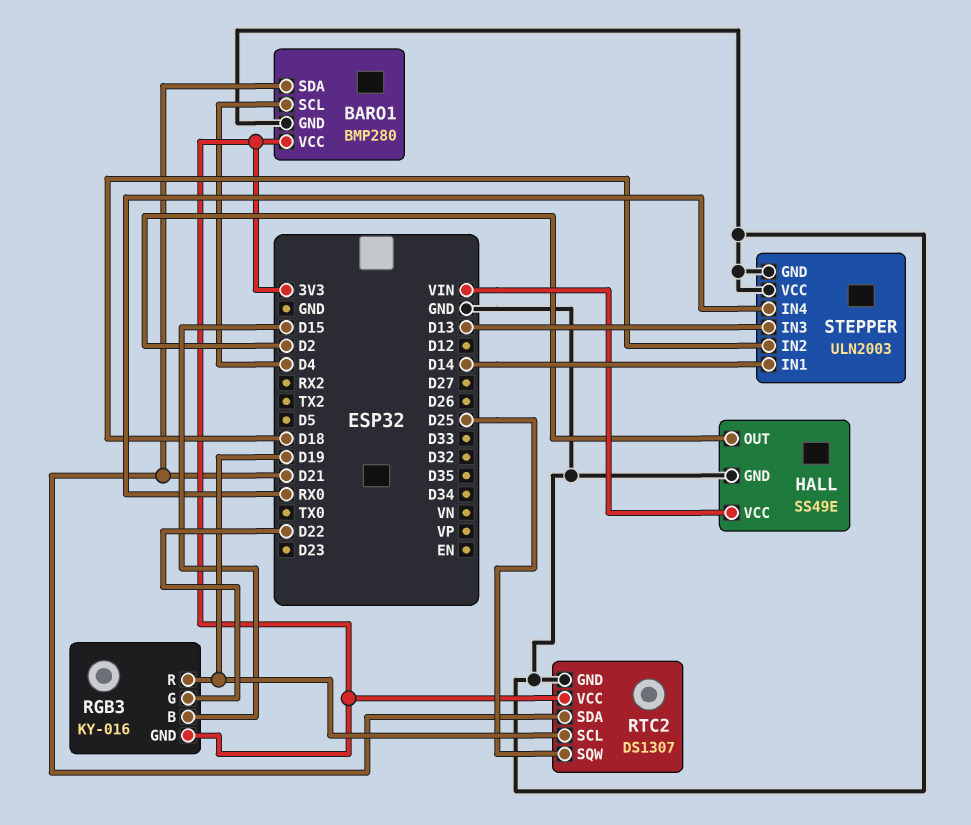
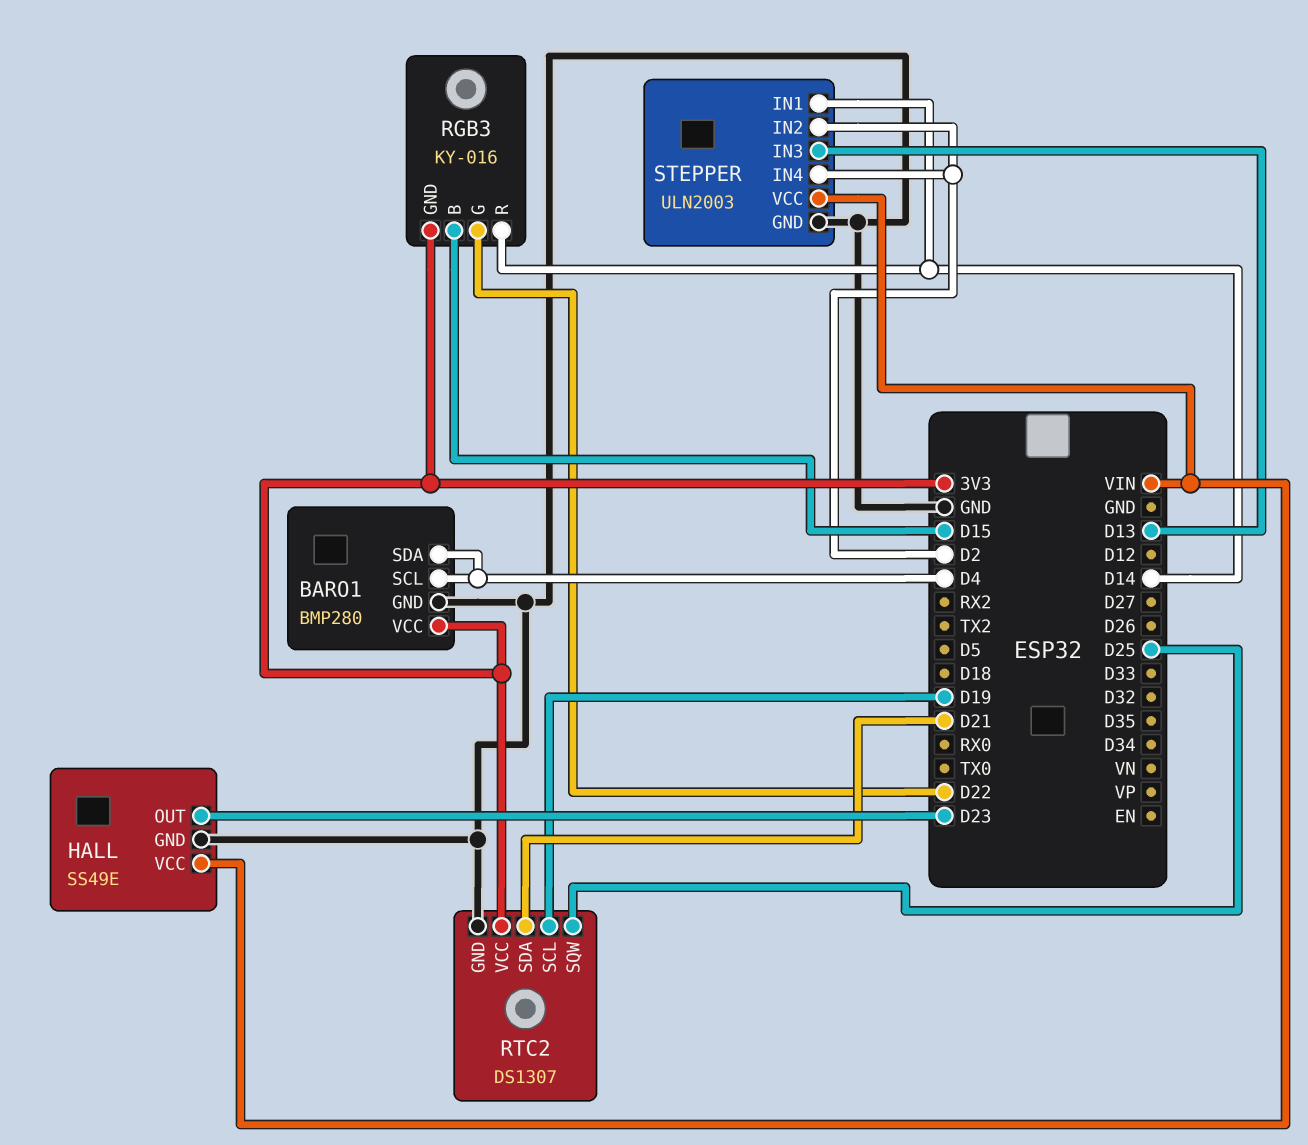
BARO1 pin SDA: D21 -> D4
HALL pin OUT: D2 -> D23
RGB3 pin R: D19 -> D14
STEPPER pin IN2: D18 -> D2
STEPPER pin IN4: RX0 -> D2
STEPPER pin VCC: GND -> VIN

